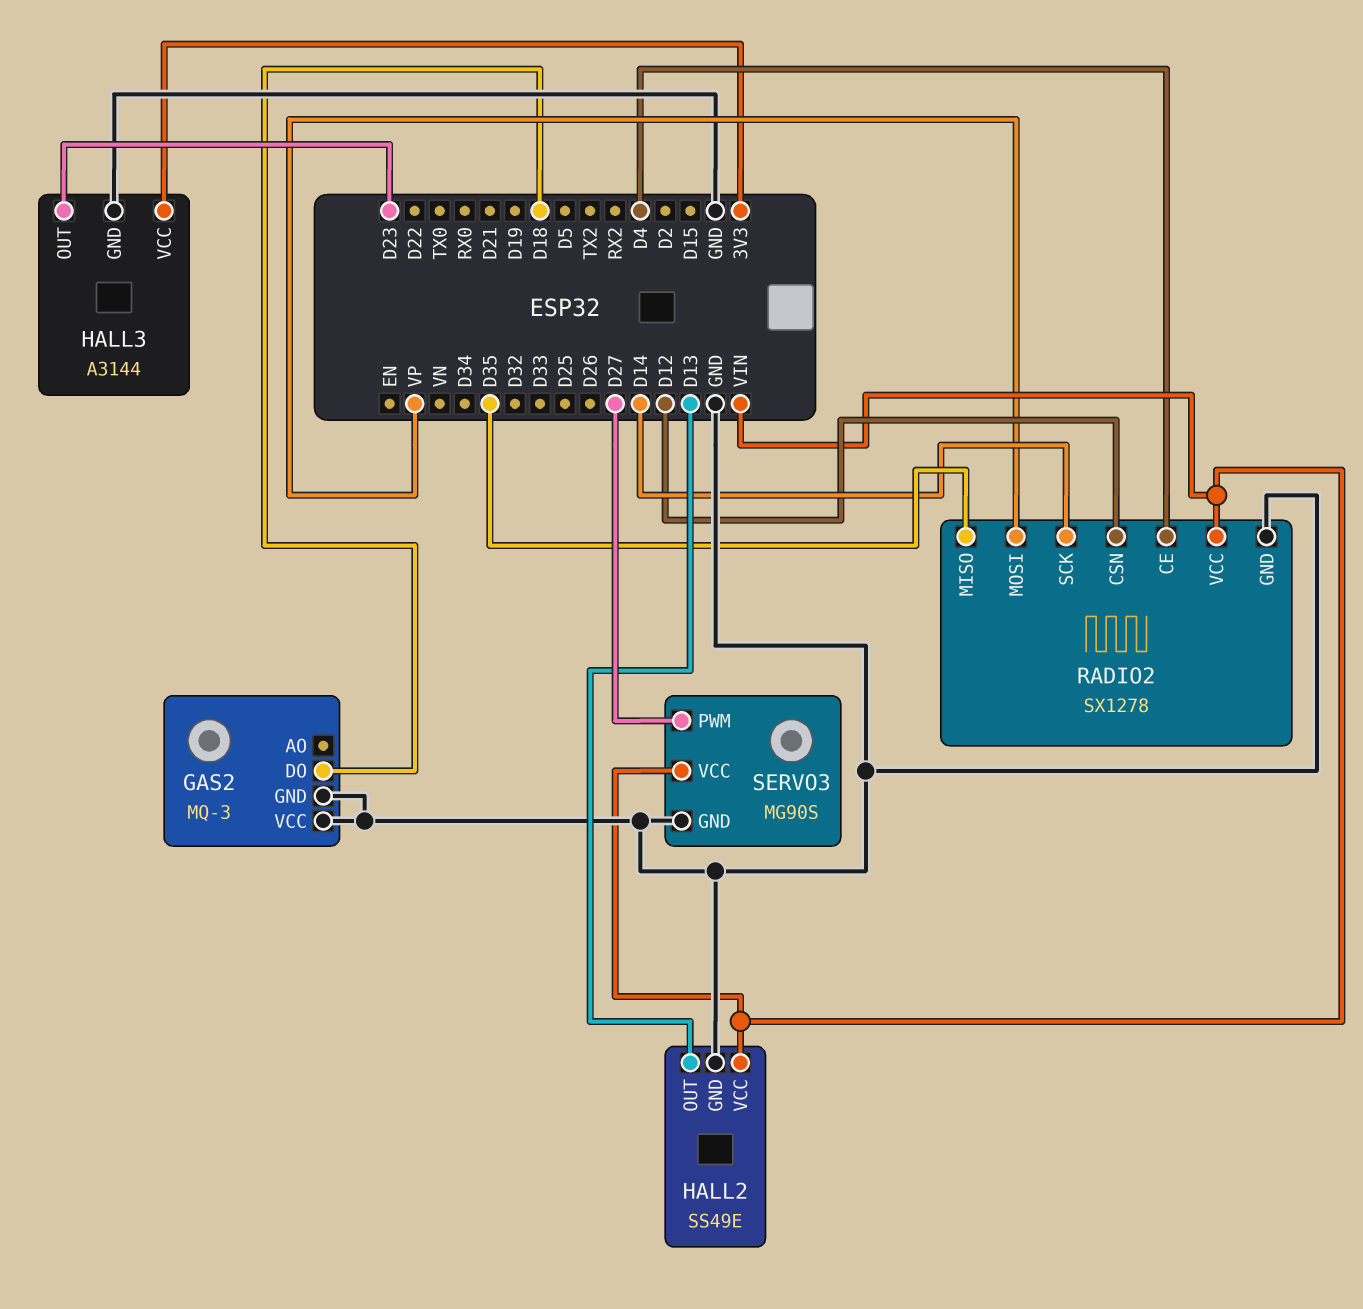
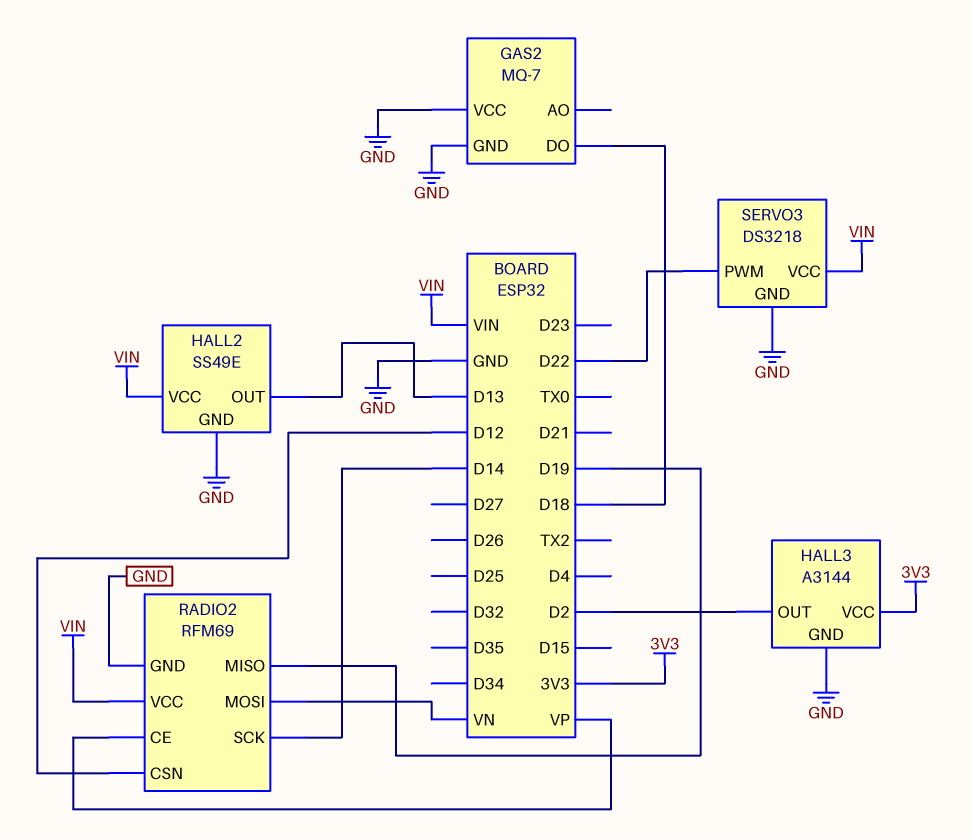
GAS2: MQ-3 -> MQ-7
HALL3 pin OUT: D23 -> D2
RADIO2: SX1278 -> RFM69
RADIO2 pin CE: D4 -> VP
RADIO2 pin MISO: D35 -> D19
RADIO2 pin MOSI: VP -> VN
SERVO3: MG90S -> DS3218
SERVO3 pin PWM: D27 -> D22

